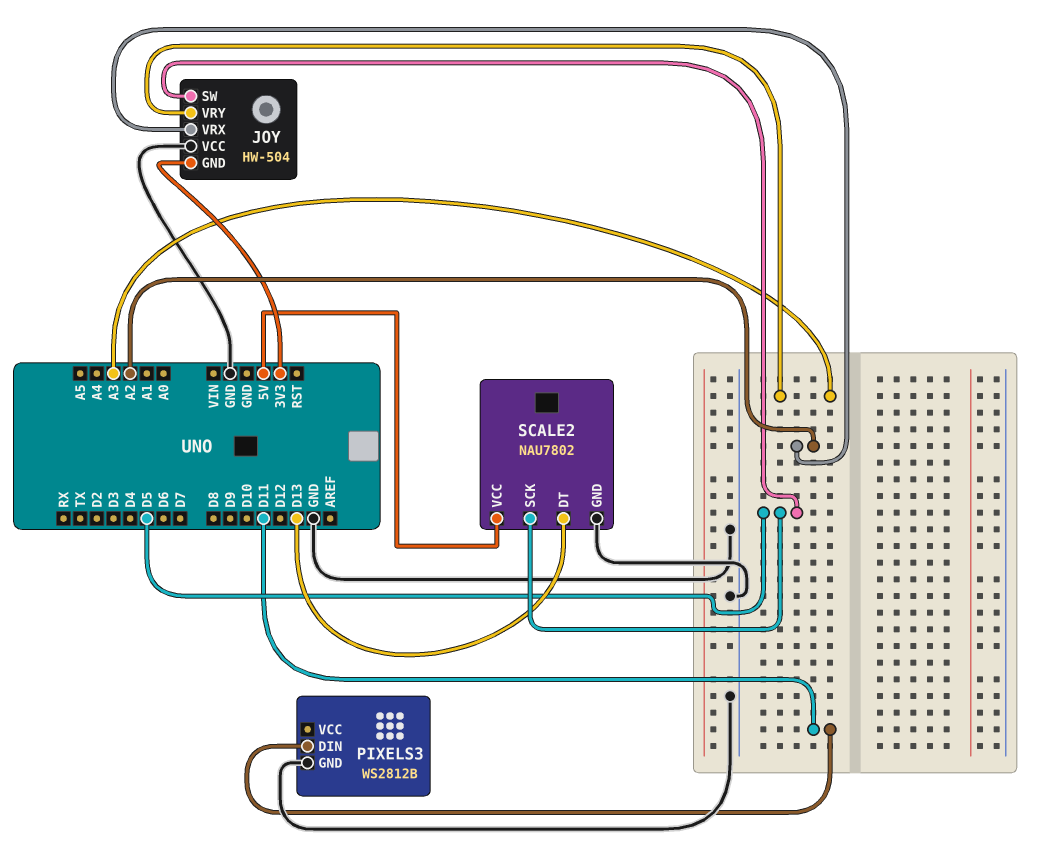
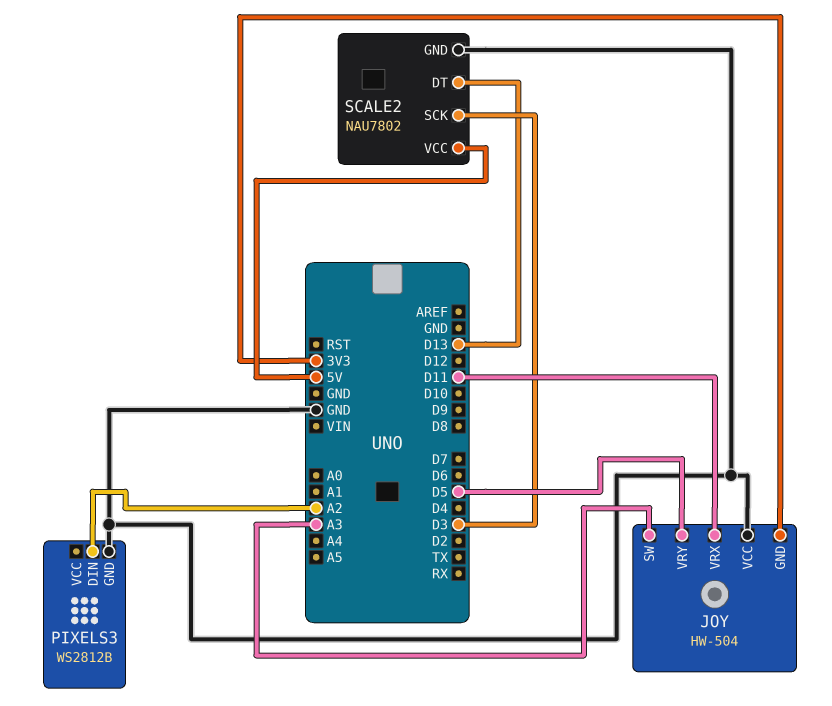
JOY pin SW: D5 -> A3
JOY pin VRX: A2 -> D11
JOY pin VRY: A3 -> D5
PIXELS3 pin DIN: D11 -> A2
SCALE2 pin SCK: D5 -> D3

